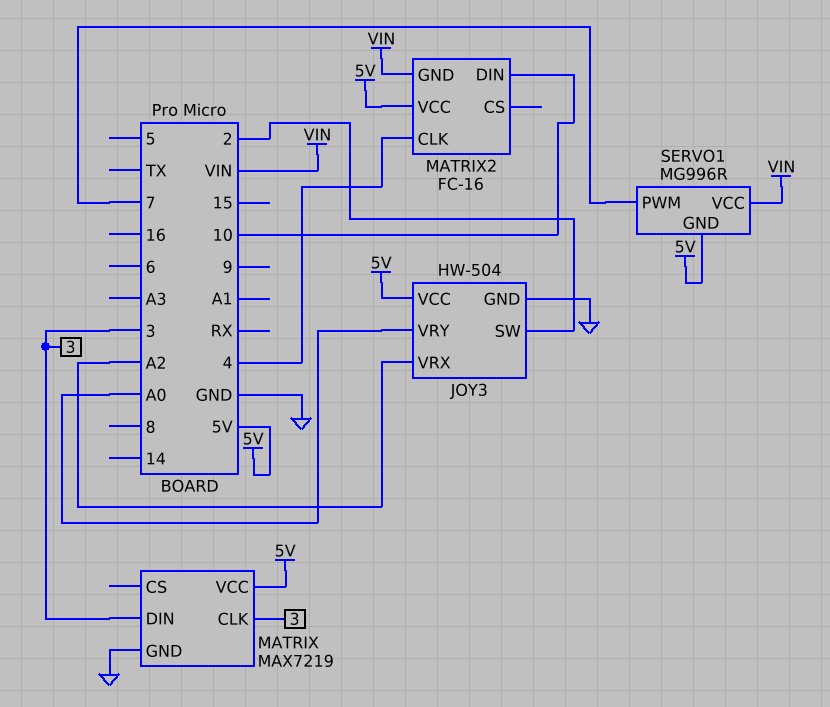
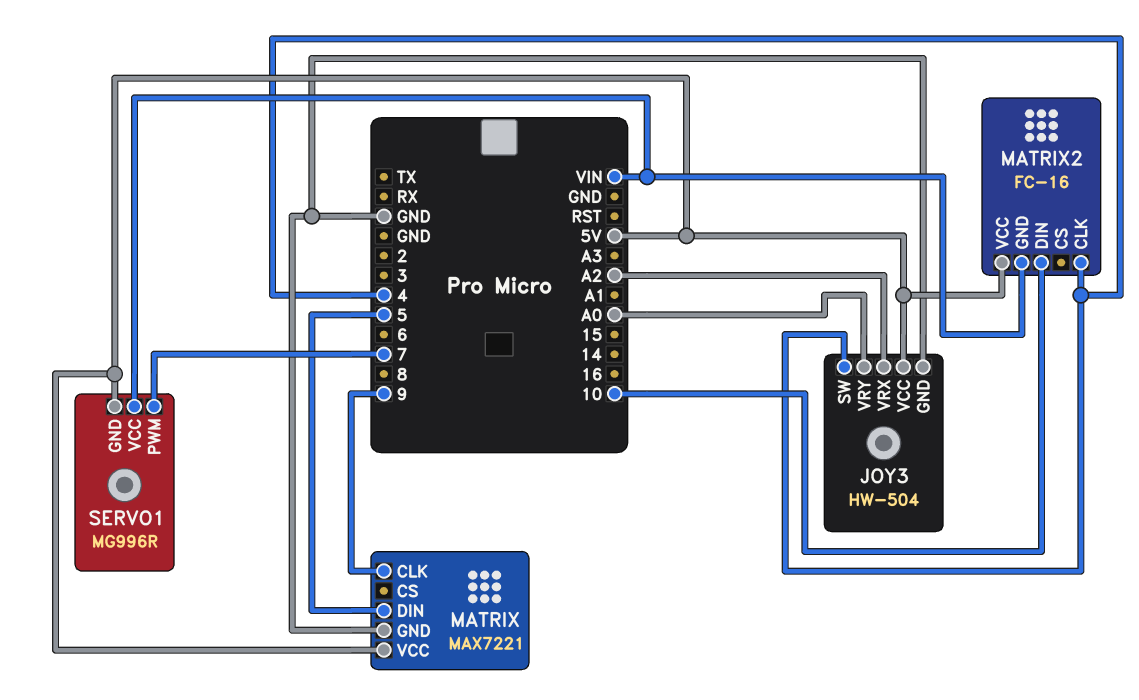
JOY3 pin SW: 2 -> 4
MATRIX: MAX7219 -> MAX7221
MATRIX pin CLK: 3 -> 9
MATRIX pin DIN: 3 -> 5

